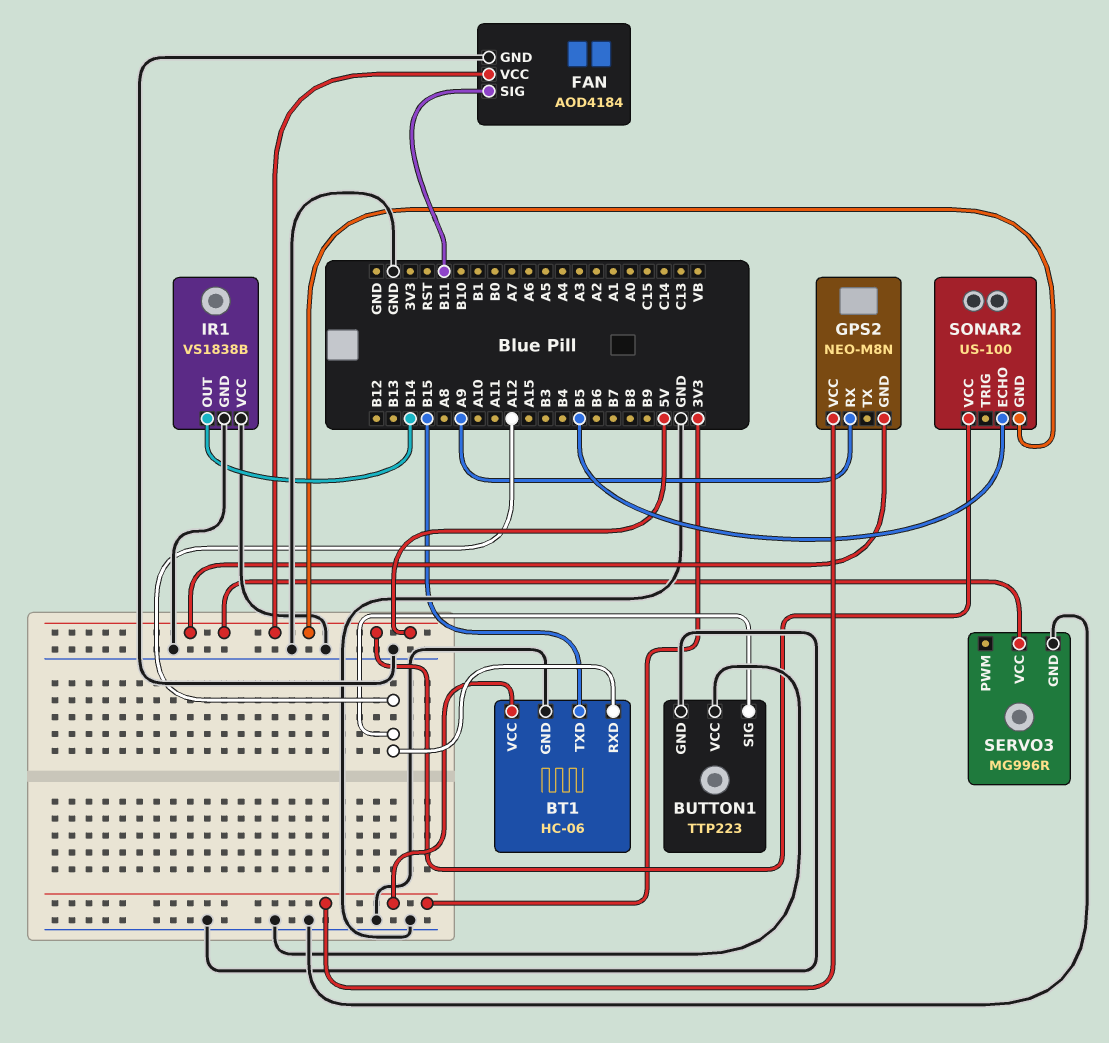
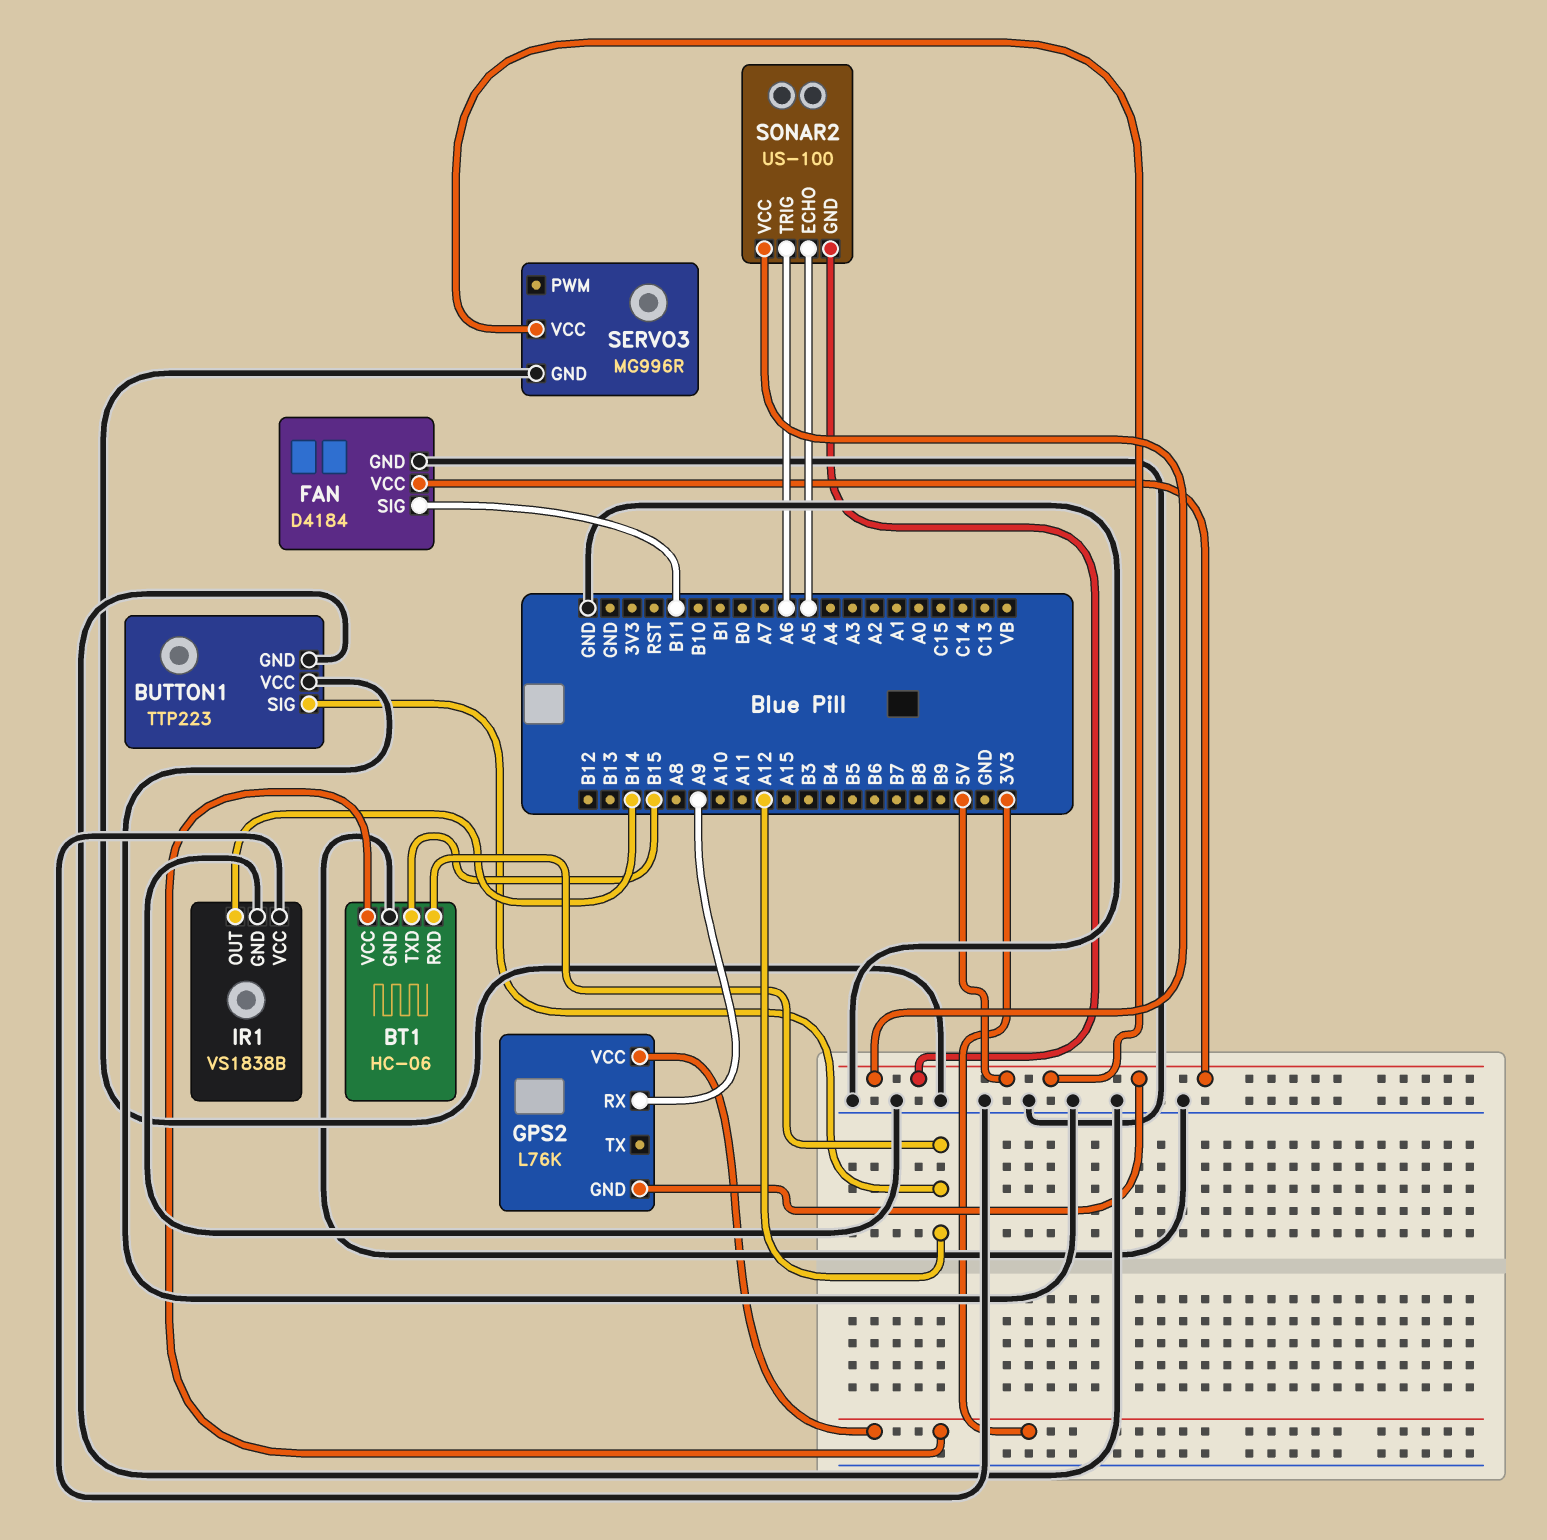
FAN: AOD4184 -> D4184
GPS2: NEO-M8N -> L76K
SONAR2 pin ECHO: B5 -> A5
SONAR2 pin TRIG: none -> A6

